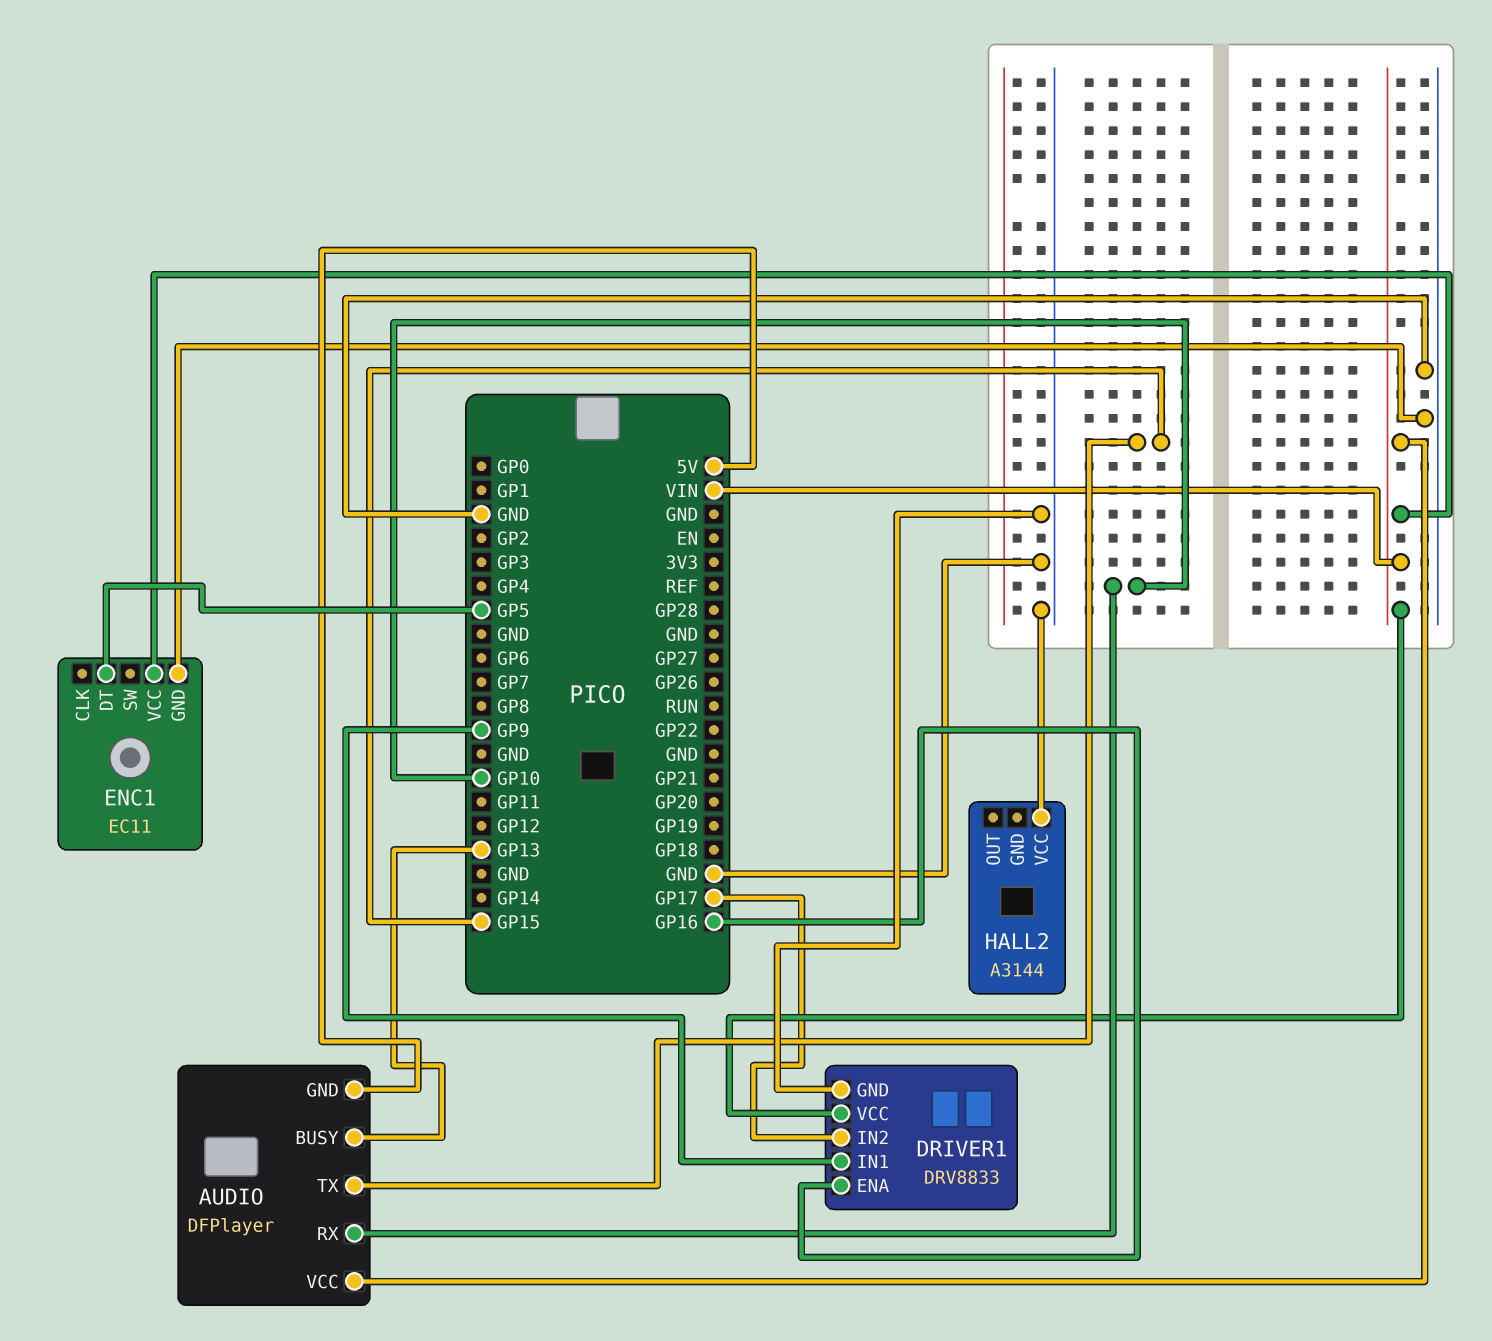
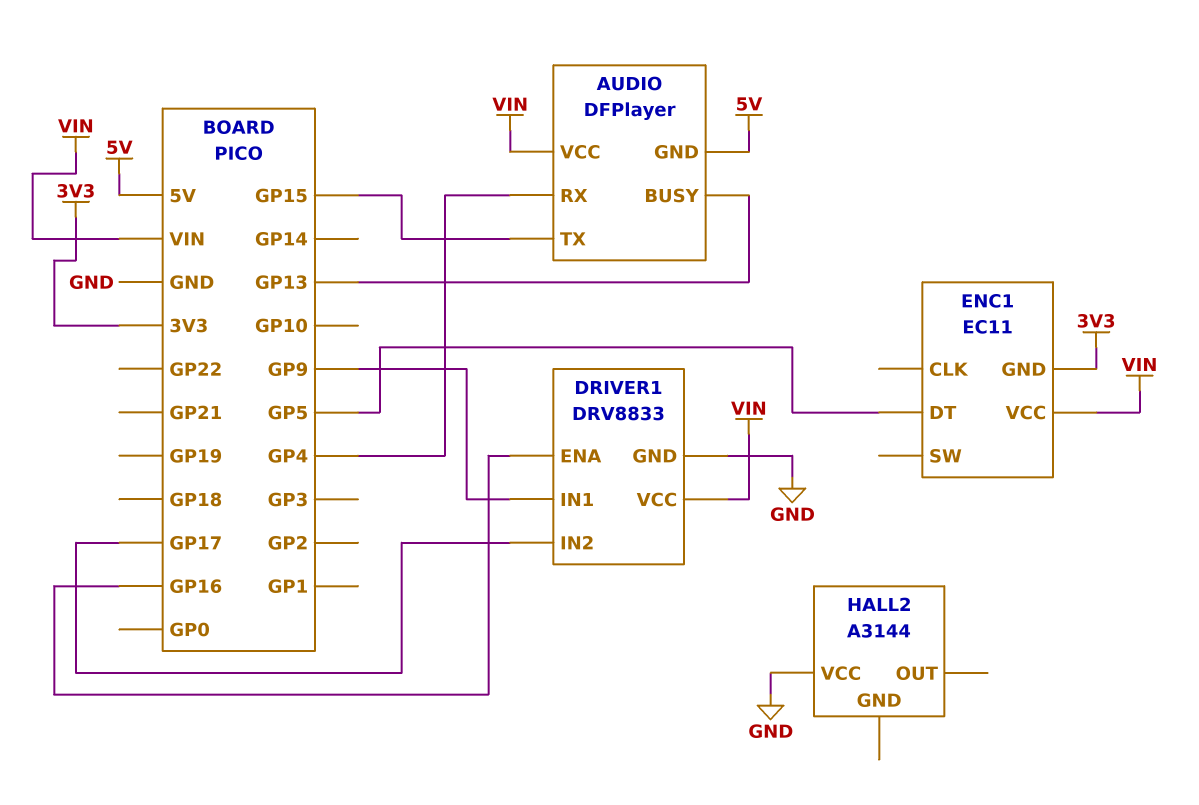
AUDIO pin RX: GP10 -> GP4
ENC1 pin GND: GND -> 3V3

